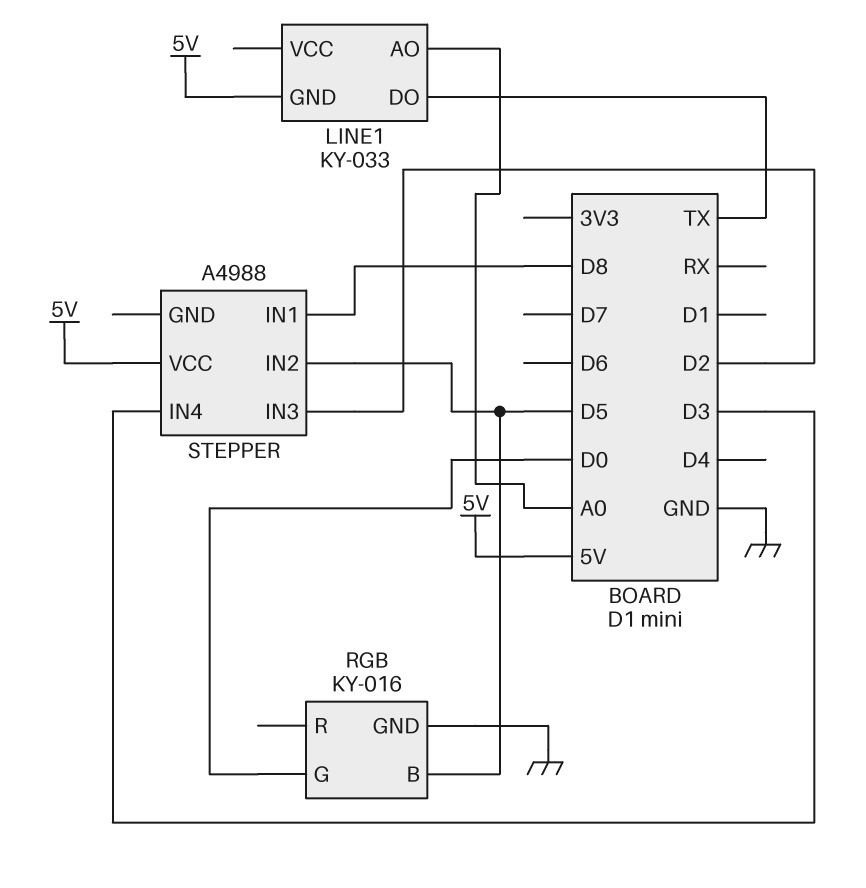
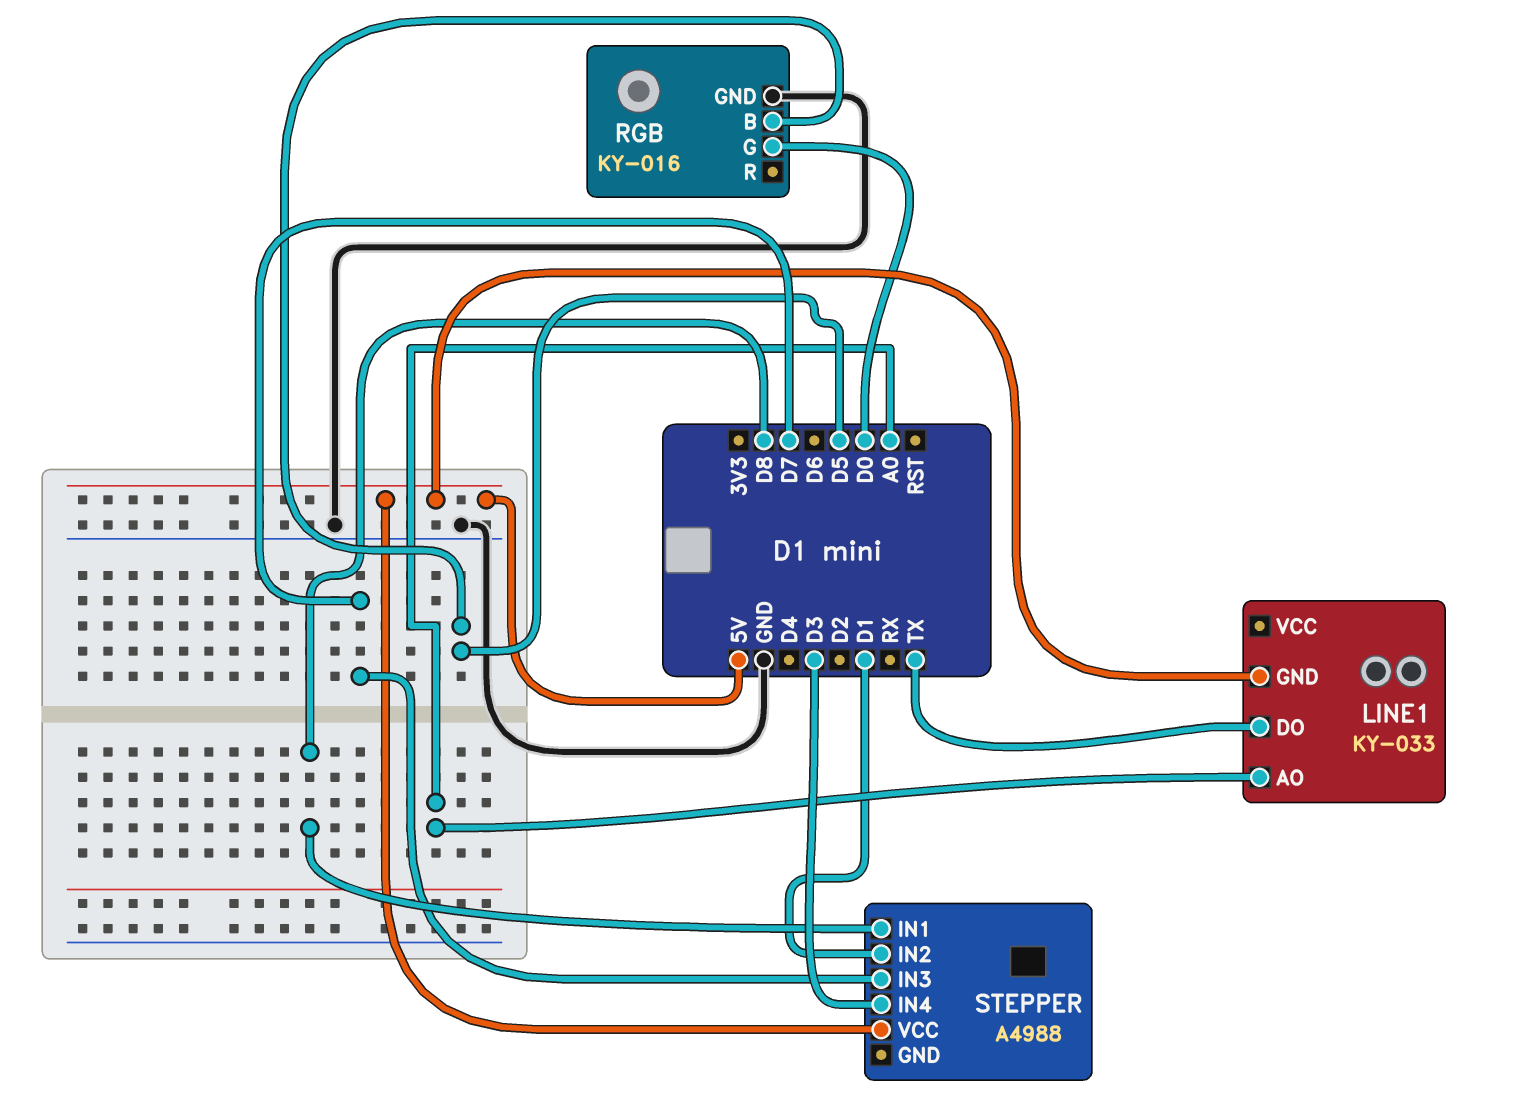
STEPPER pin IN2: D5 -> D1
STEPPER pin IN3: D2 -> D7

